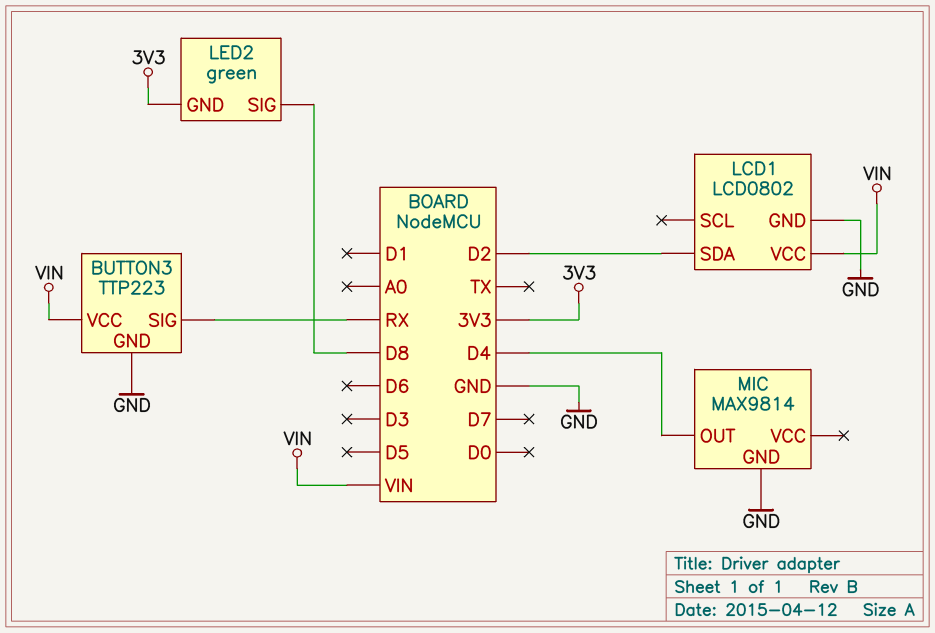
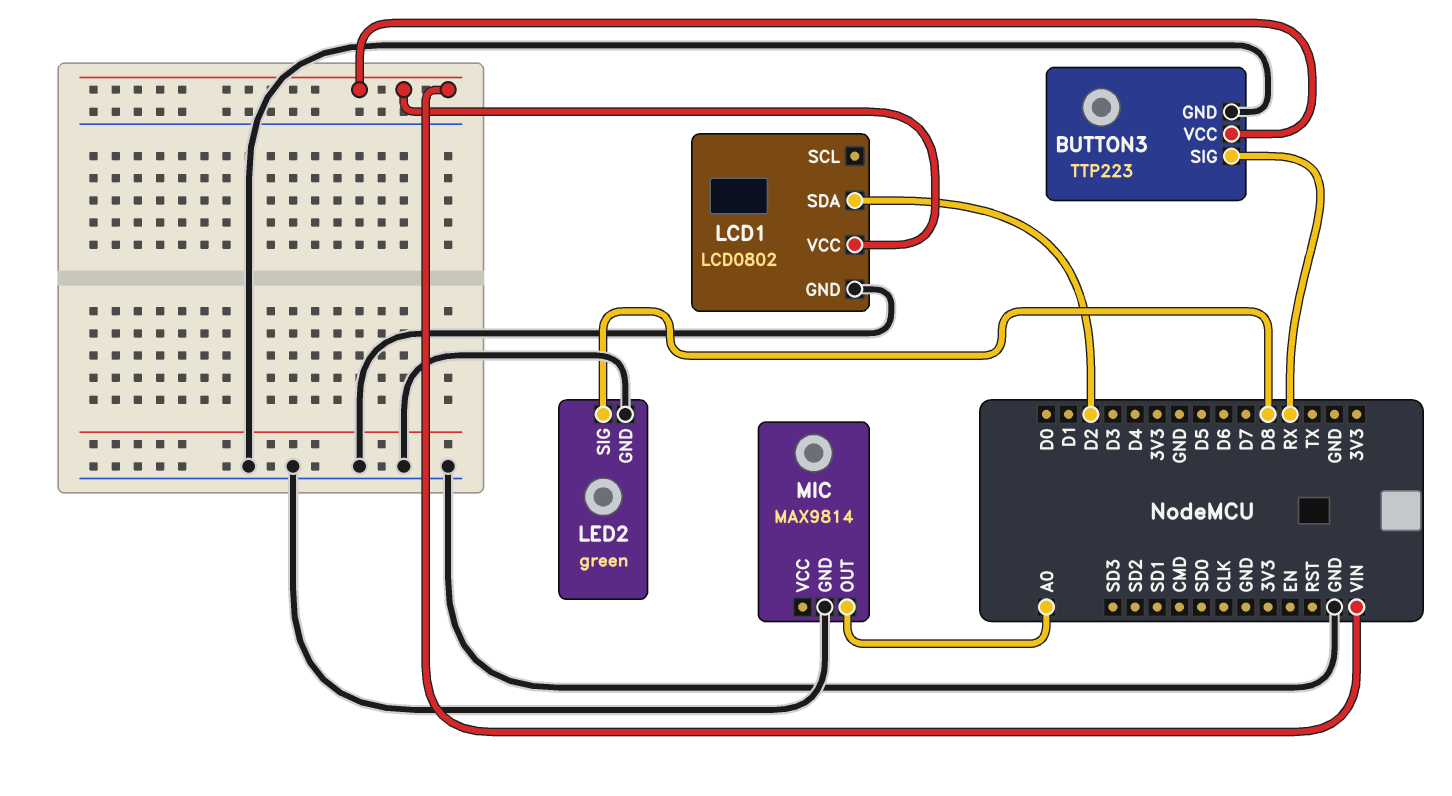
LED2 pin GND: 3V3 -> GND
MIC pin OUT: D4 -> A0

